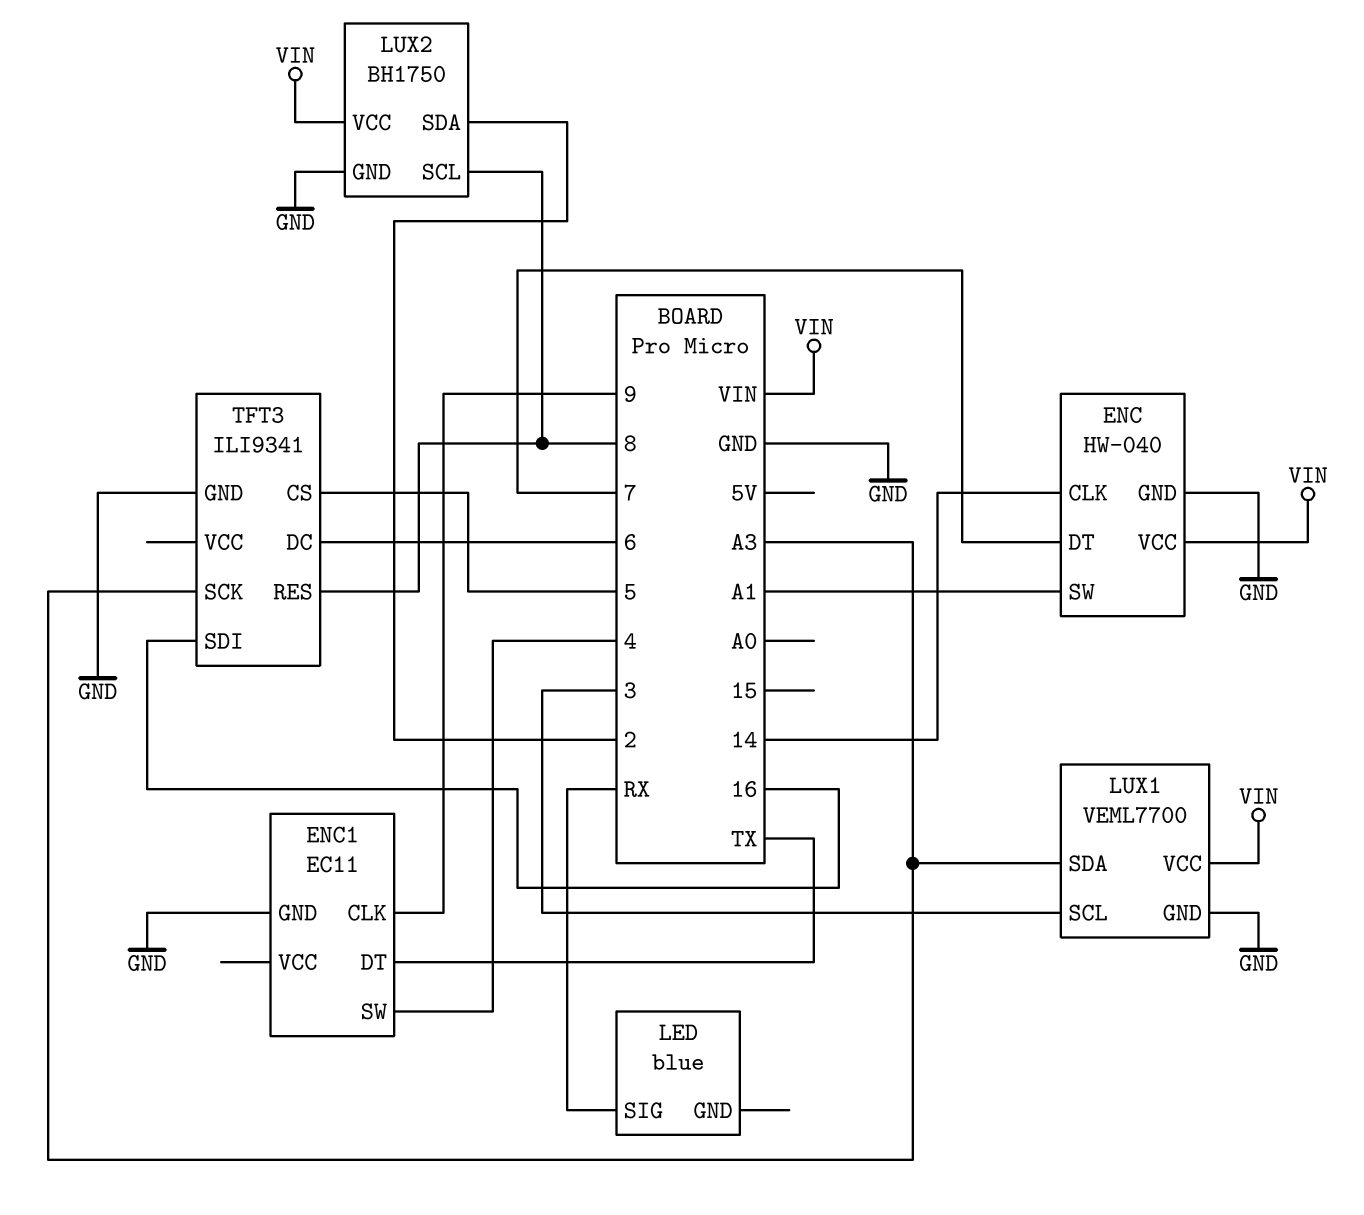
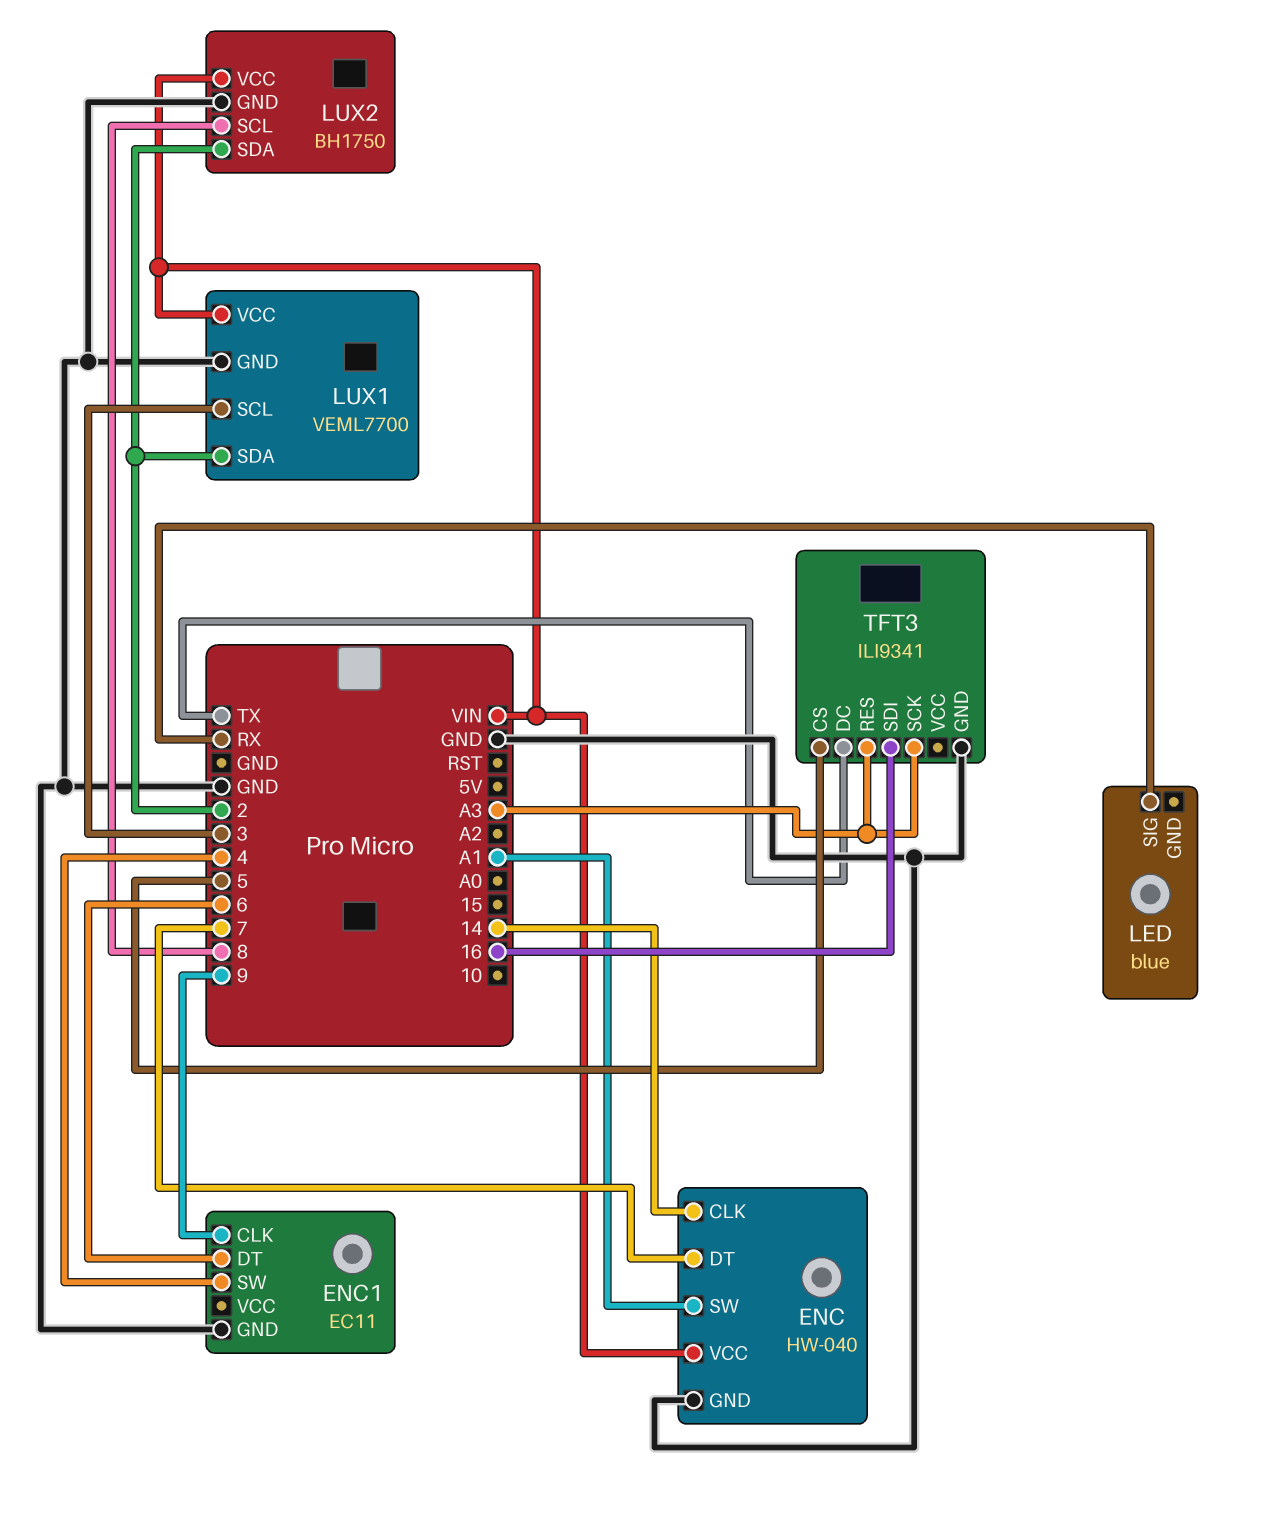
ENC1 pin DT: TX -> 6
LUX1 pin SDA: A3 -> 2
TFT3 pin DC: 6 -> TX
TFT3 pin RES: 8 -> A3

